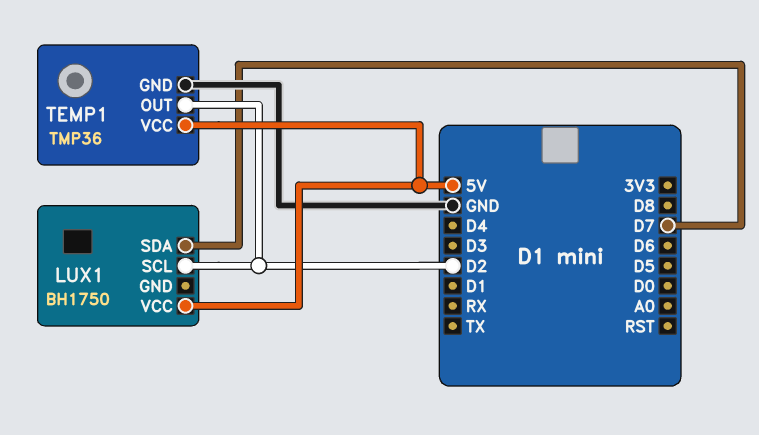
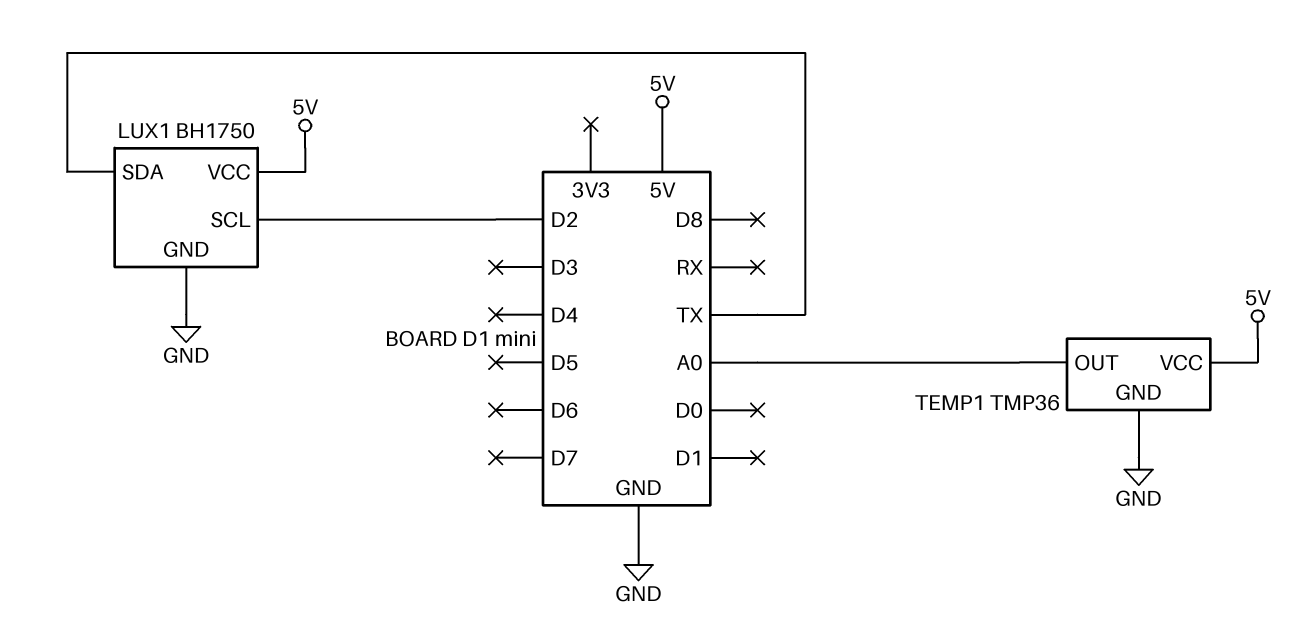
LUX1 pin GND: none -> GND
LUX1 pin SDA: D7 -> TX
TEMP1 pin OUT: D2 -> A0

